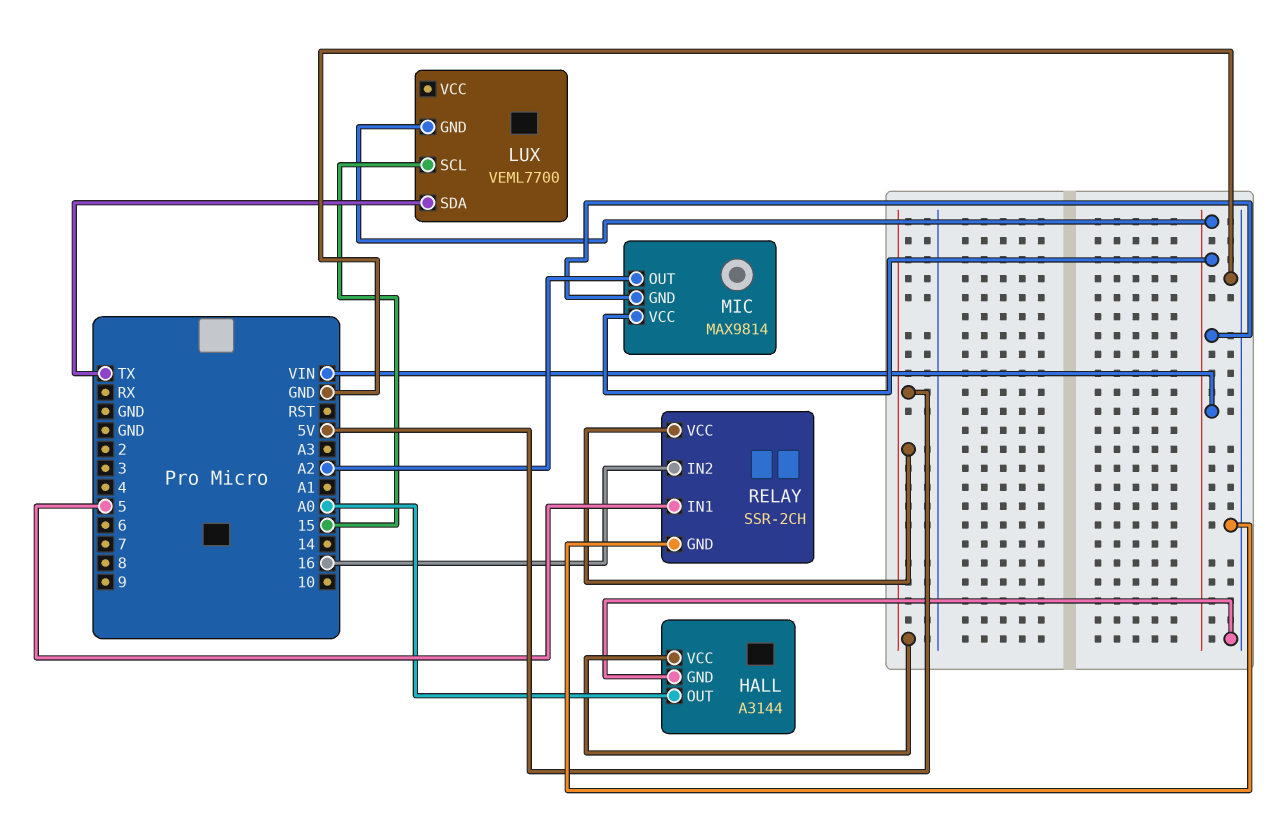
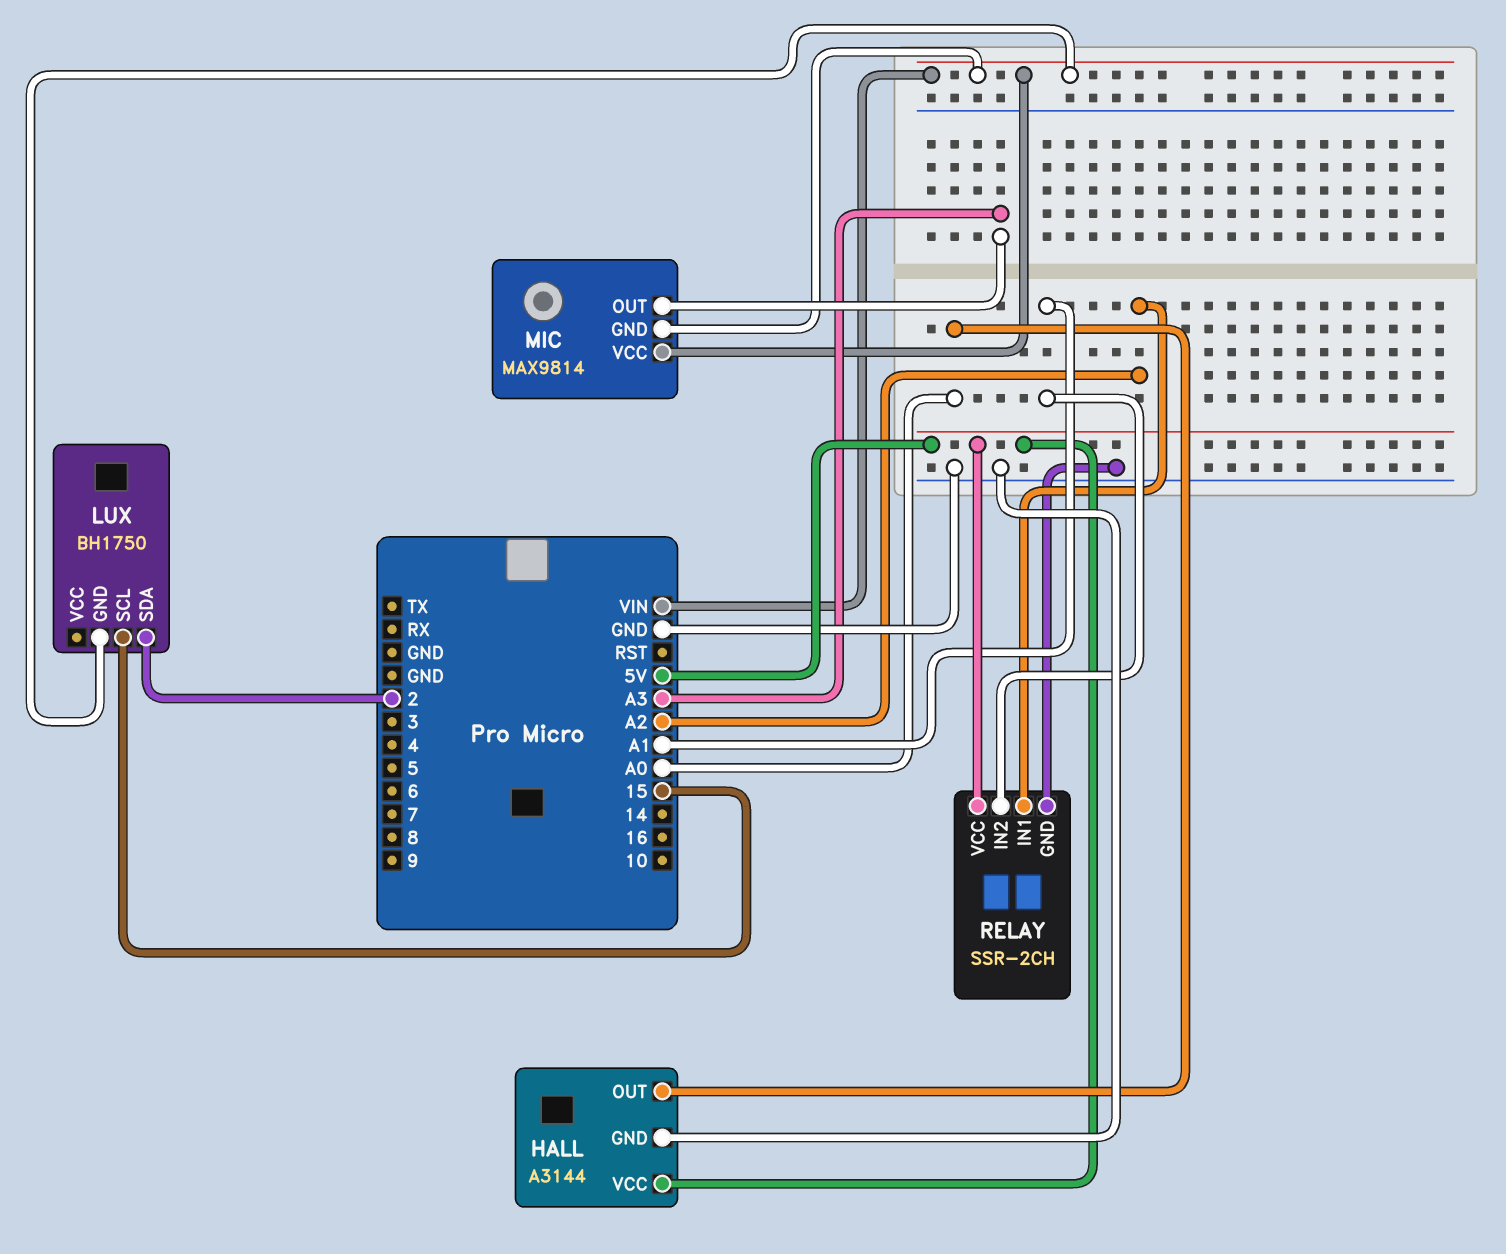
LUX: VEML7700 -> BH1750
LUX pin SDA: TX -> 2
MIC pin OUT: A2 -> A3
RELAY pin IN1: 5 -> A2
RELAY pin IN2: 16 -> A1

